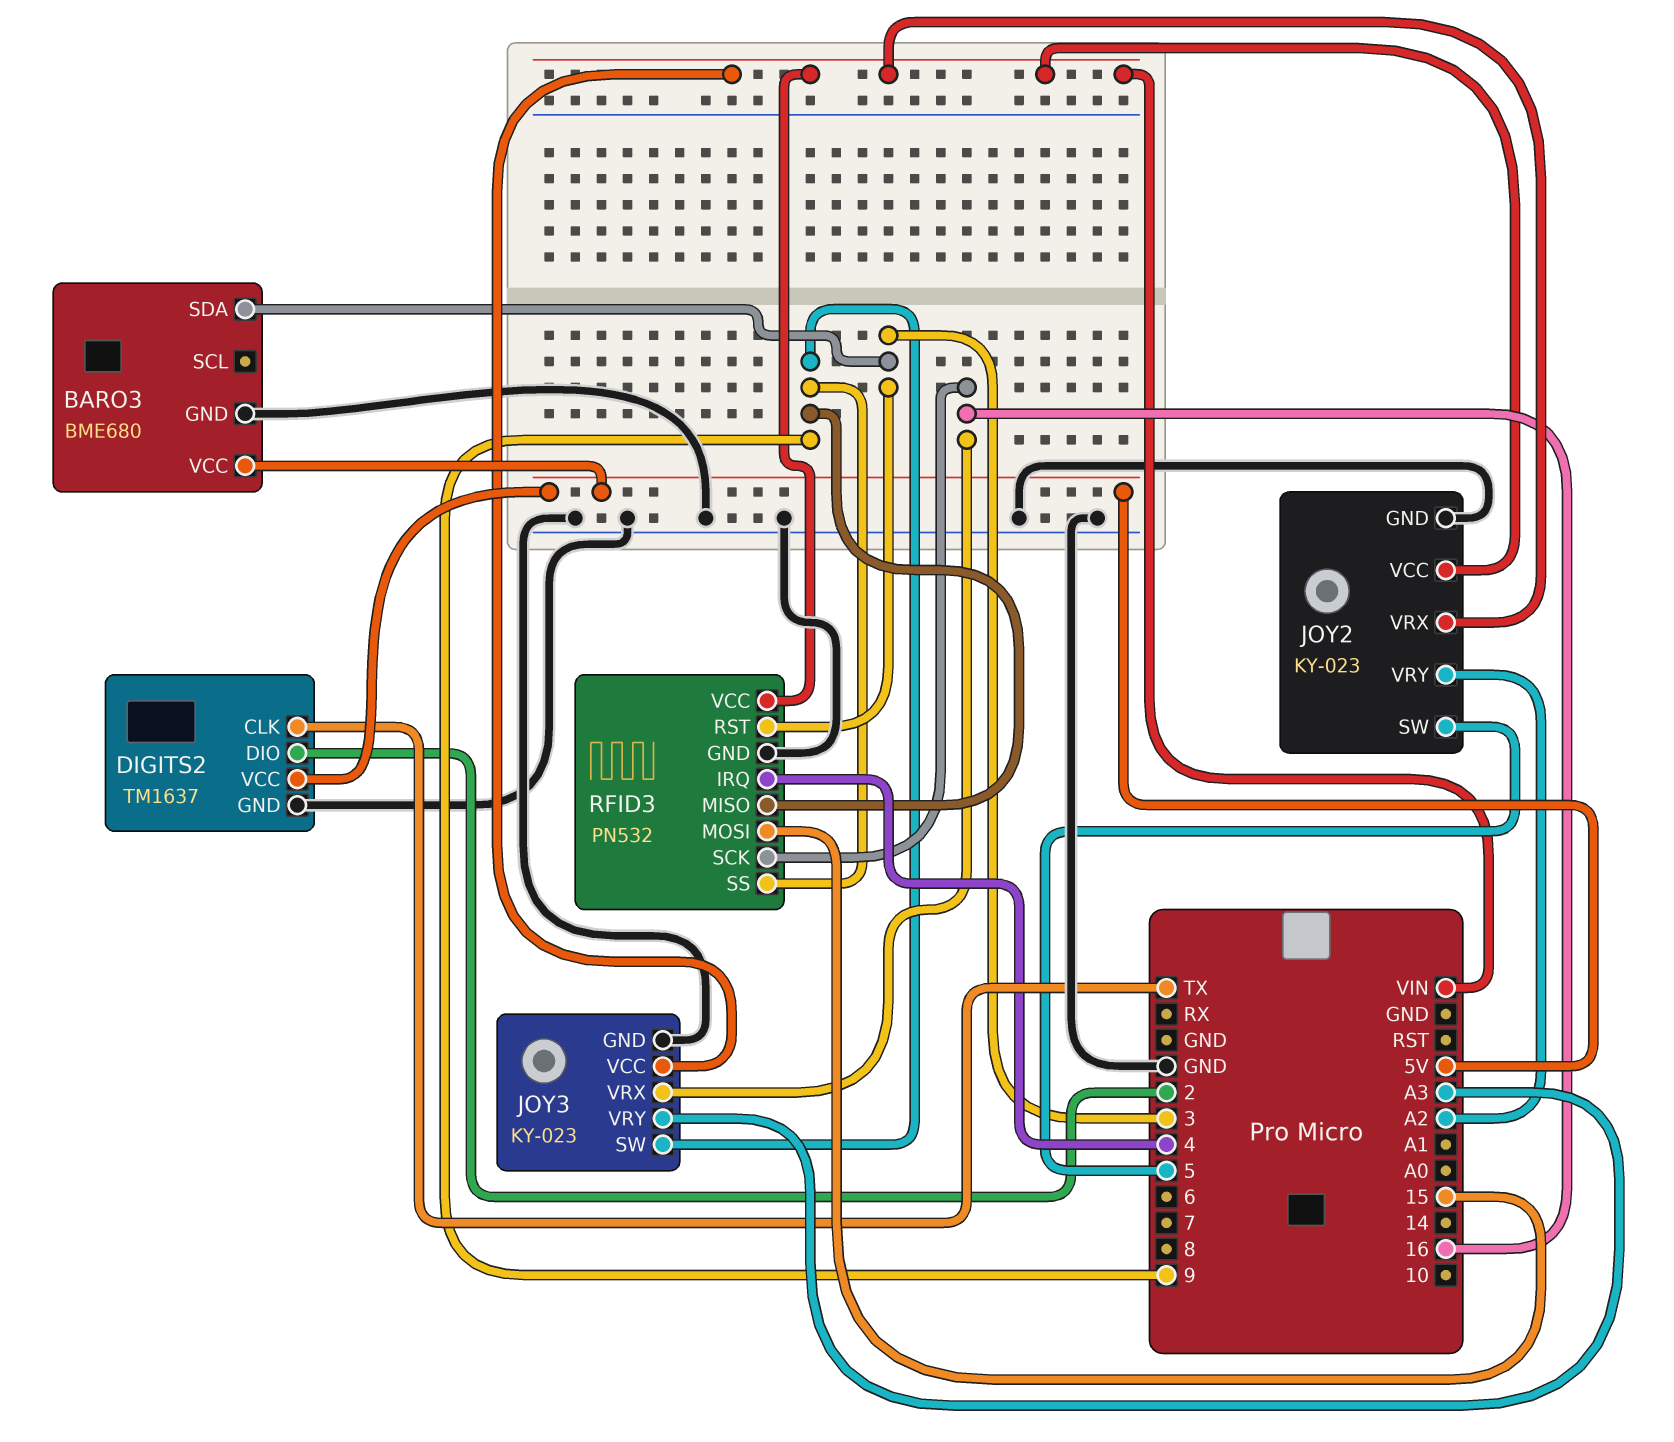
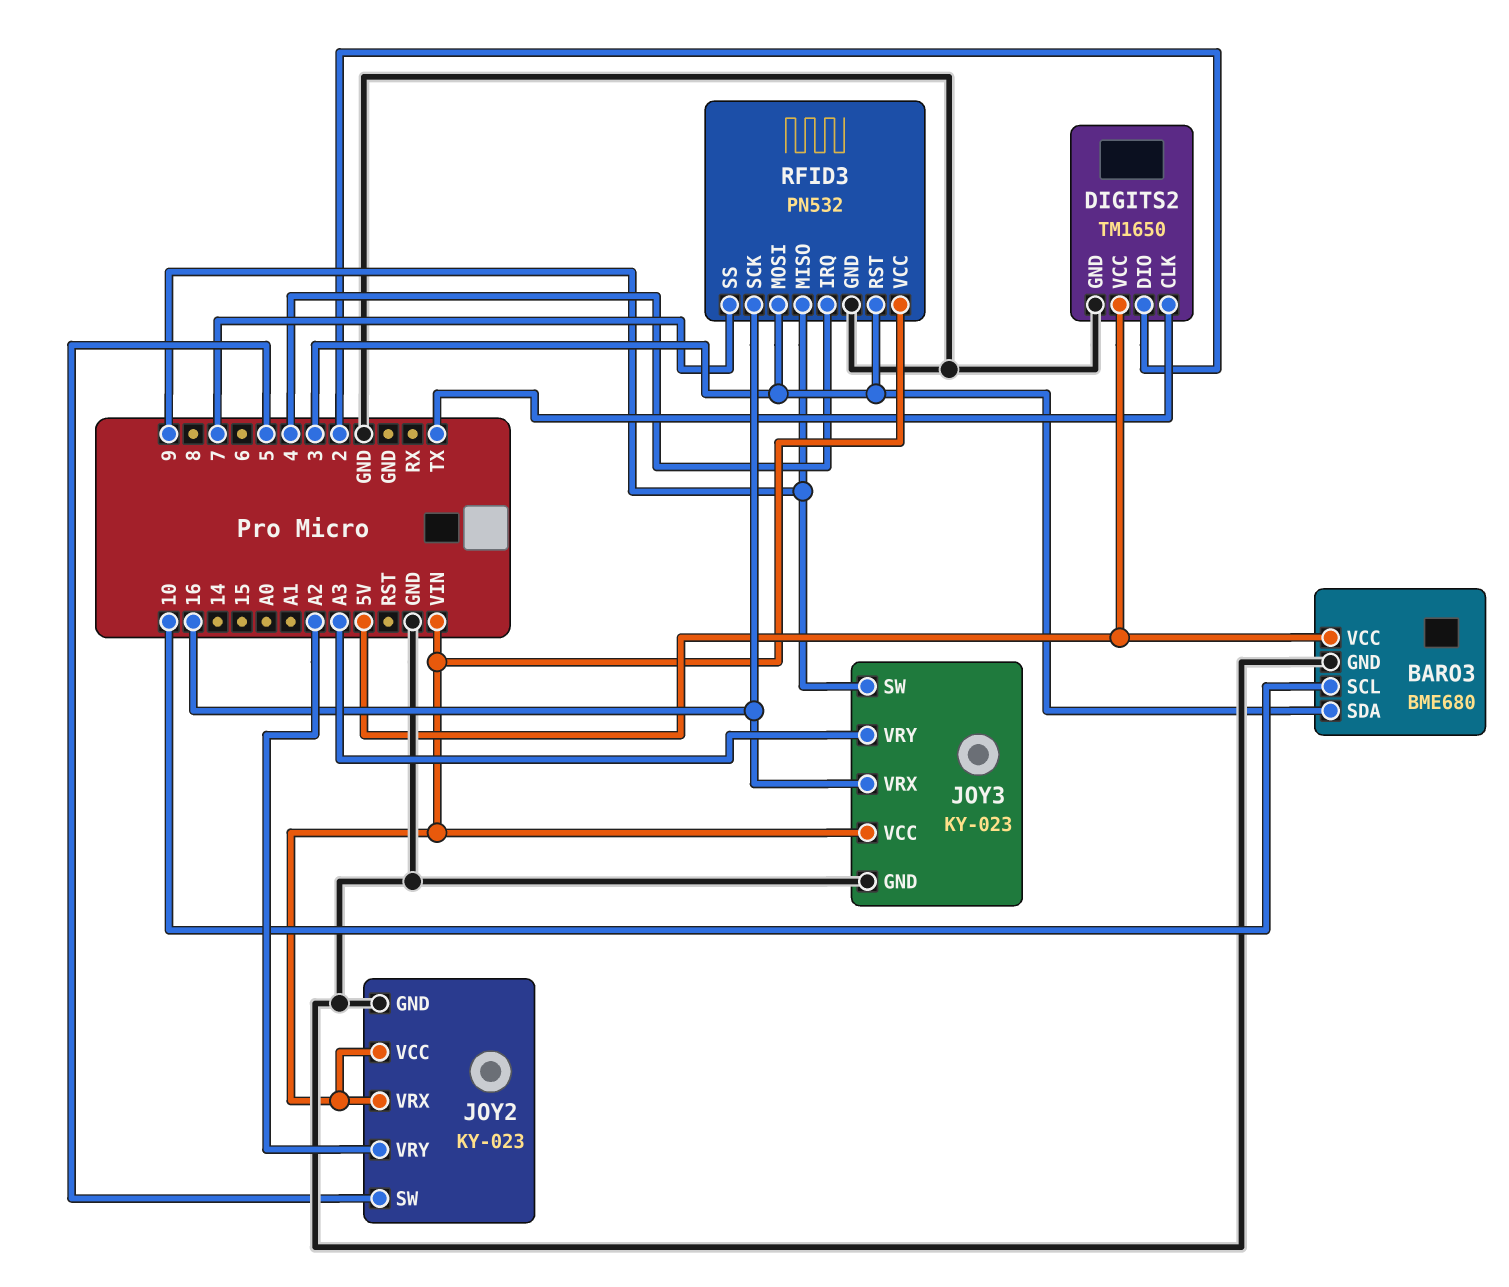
BARO3 pin SCL: none -> 10
DIGITS2: TM1637 -> TM1650
RFID3 pin MOSI: 15 -> 3
RFID3 pin SS: 9 -> 7

